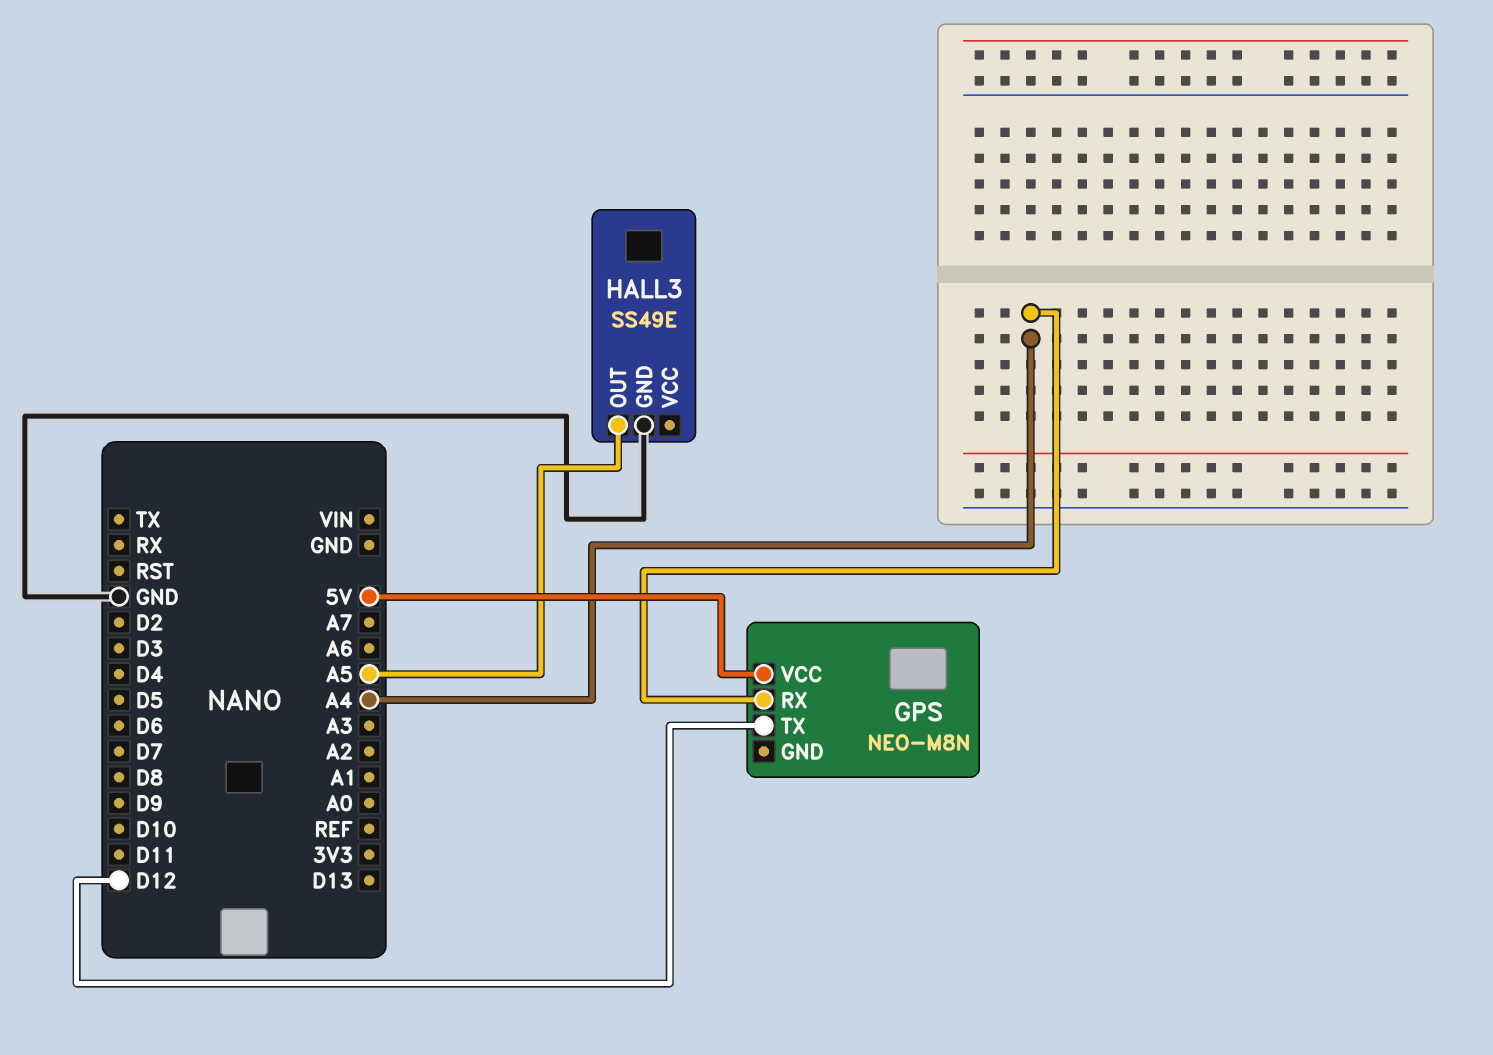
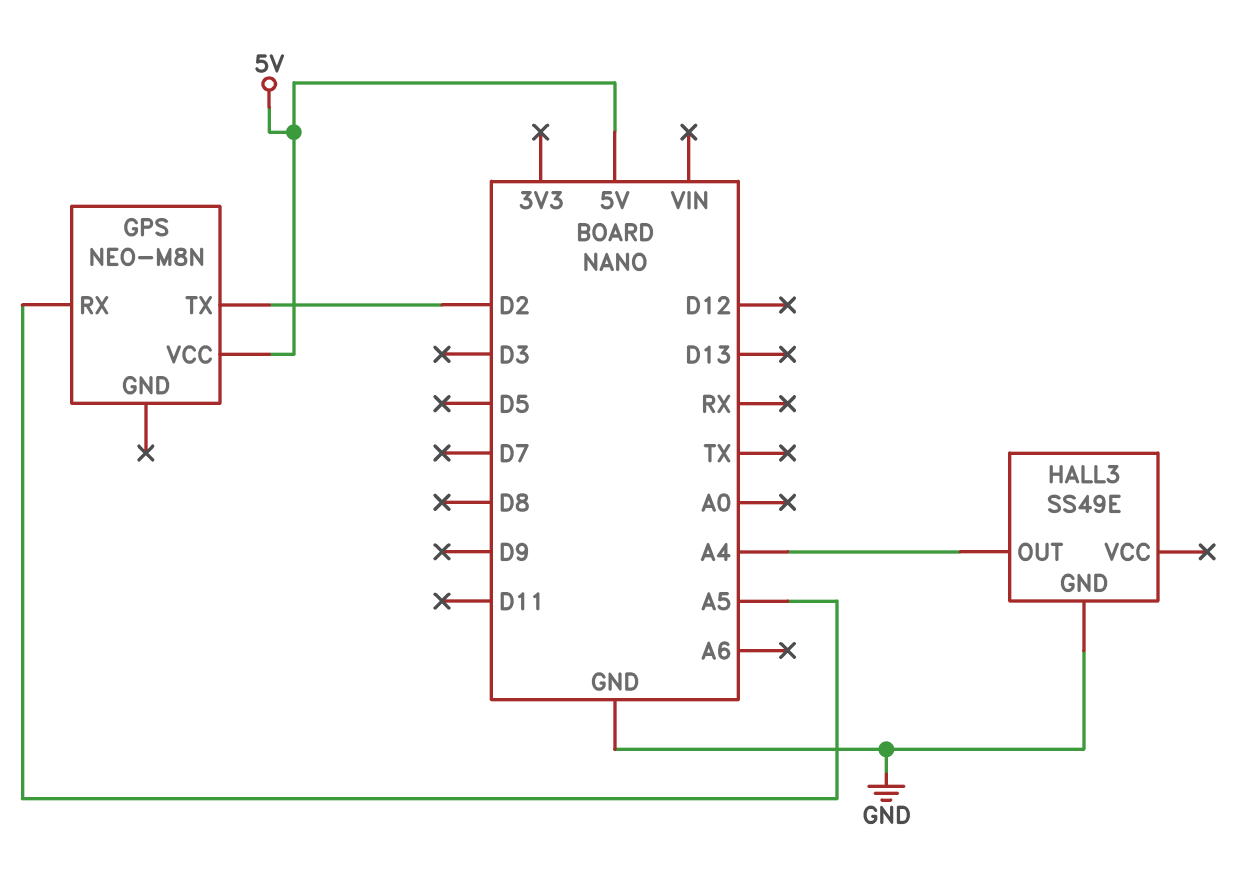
GPS pin RX: A4 -> A5
GPS pin TX: D12 -> D2
HALL3 pin OUT: A5 -> A4

